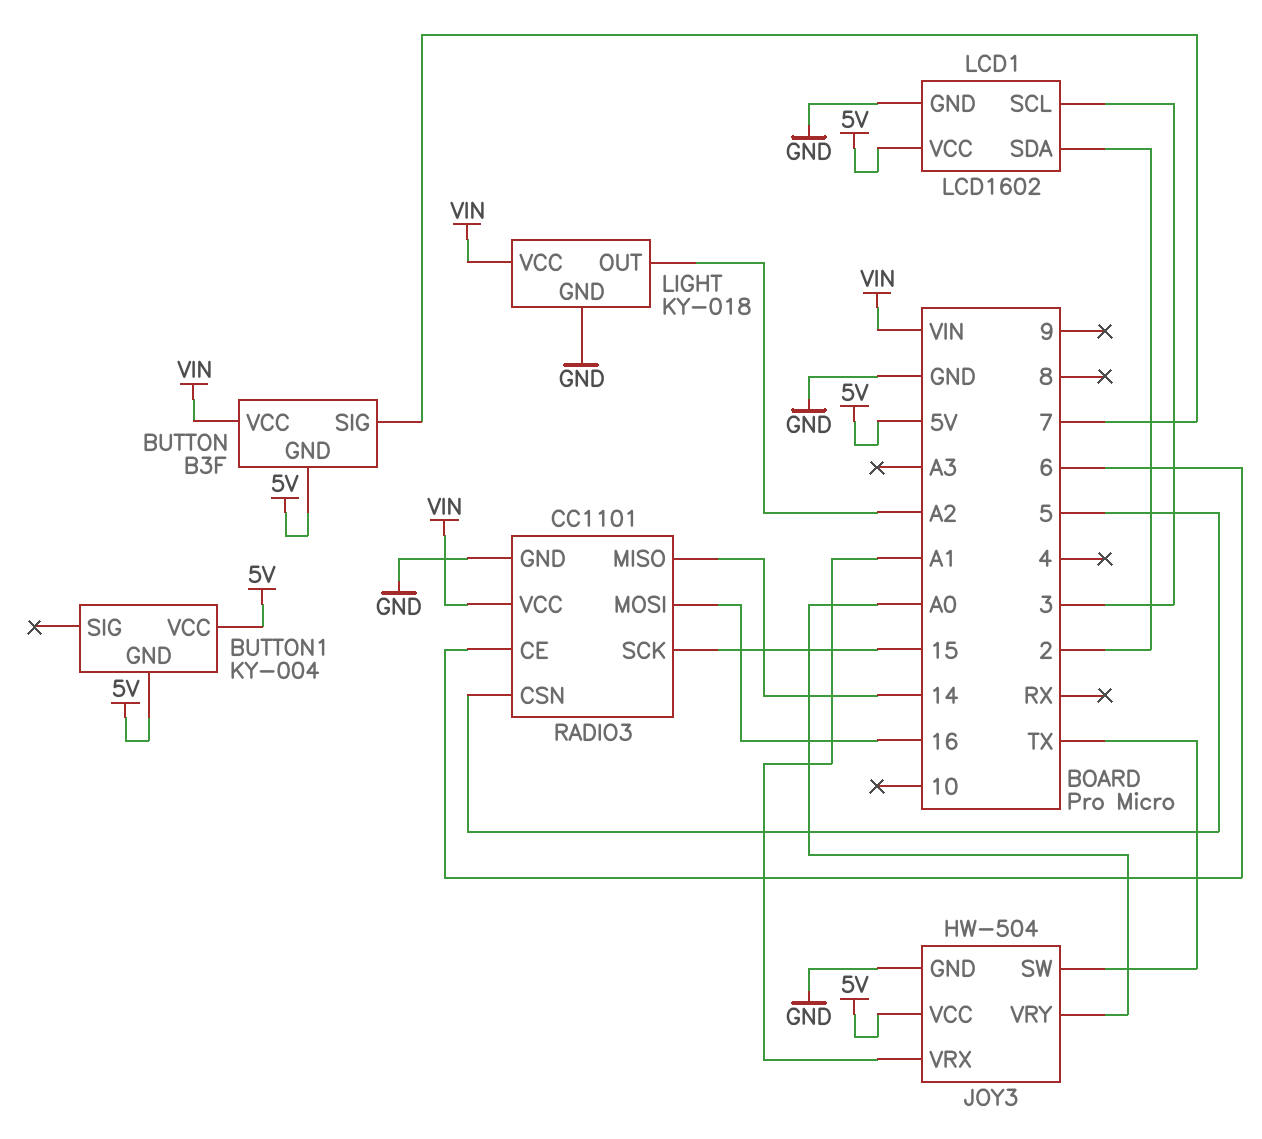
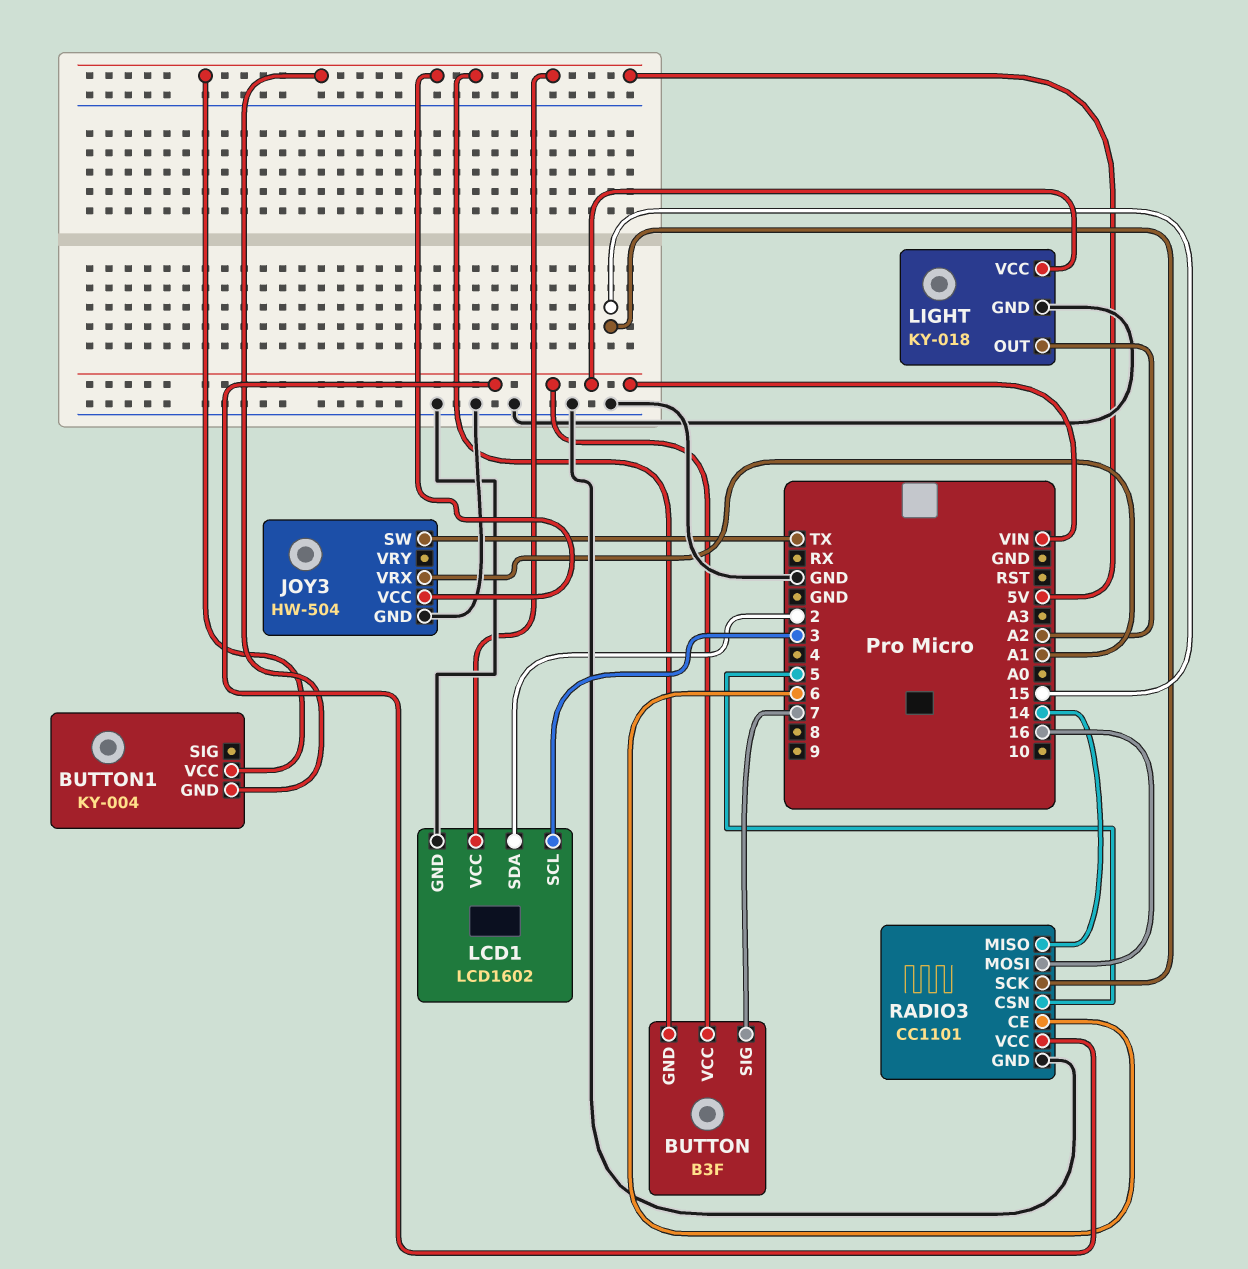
JOY3 pin VRY: A0 -> none

